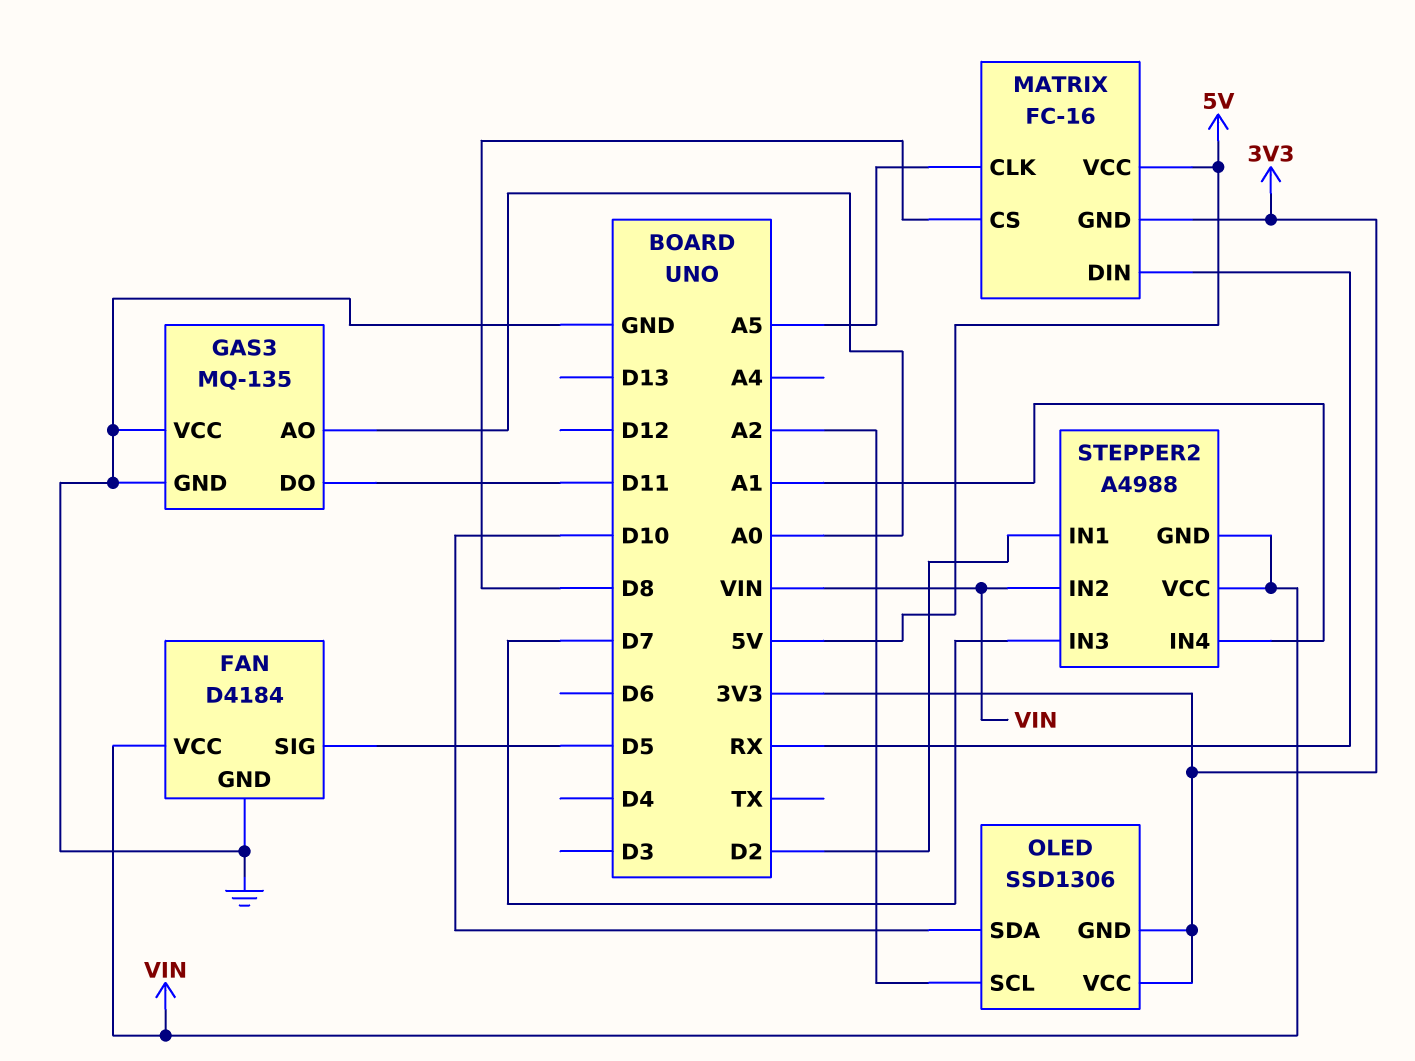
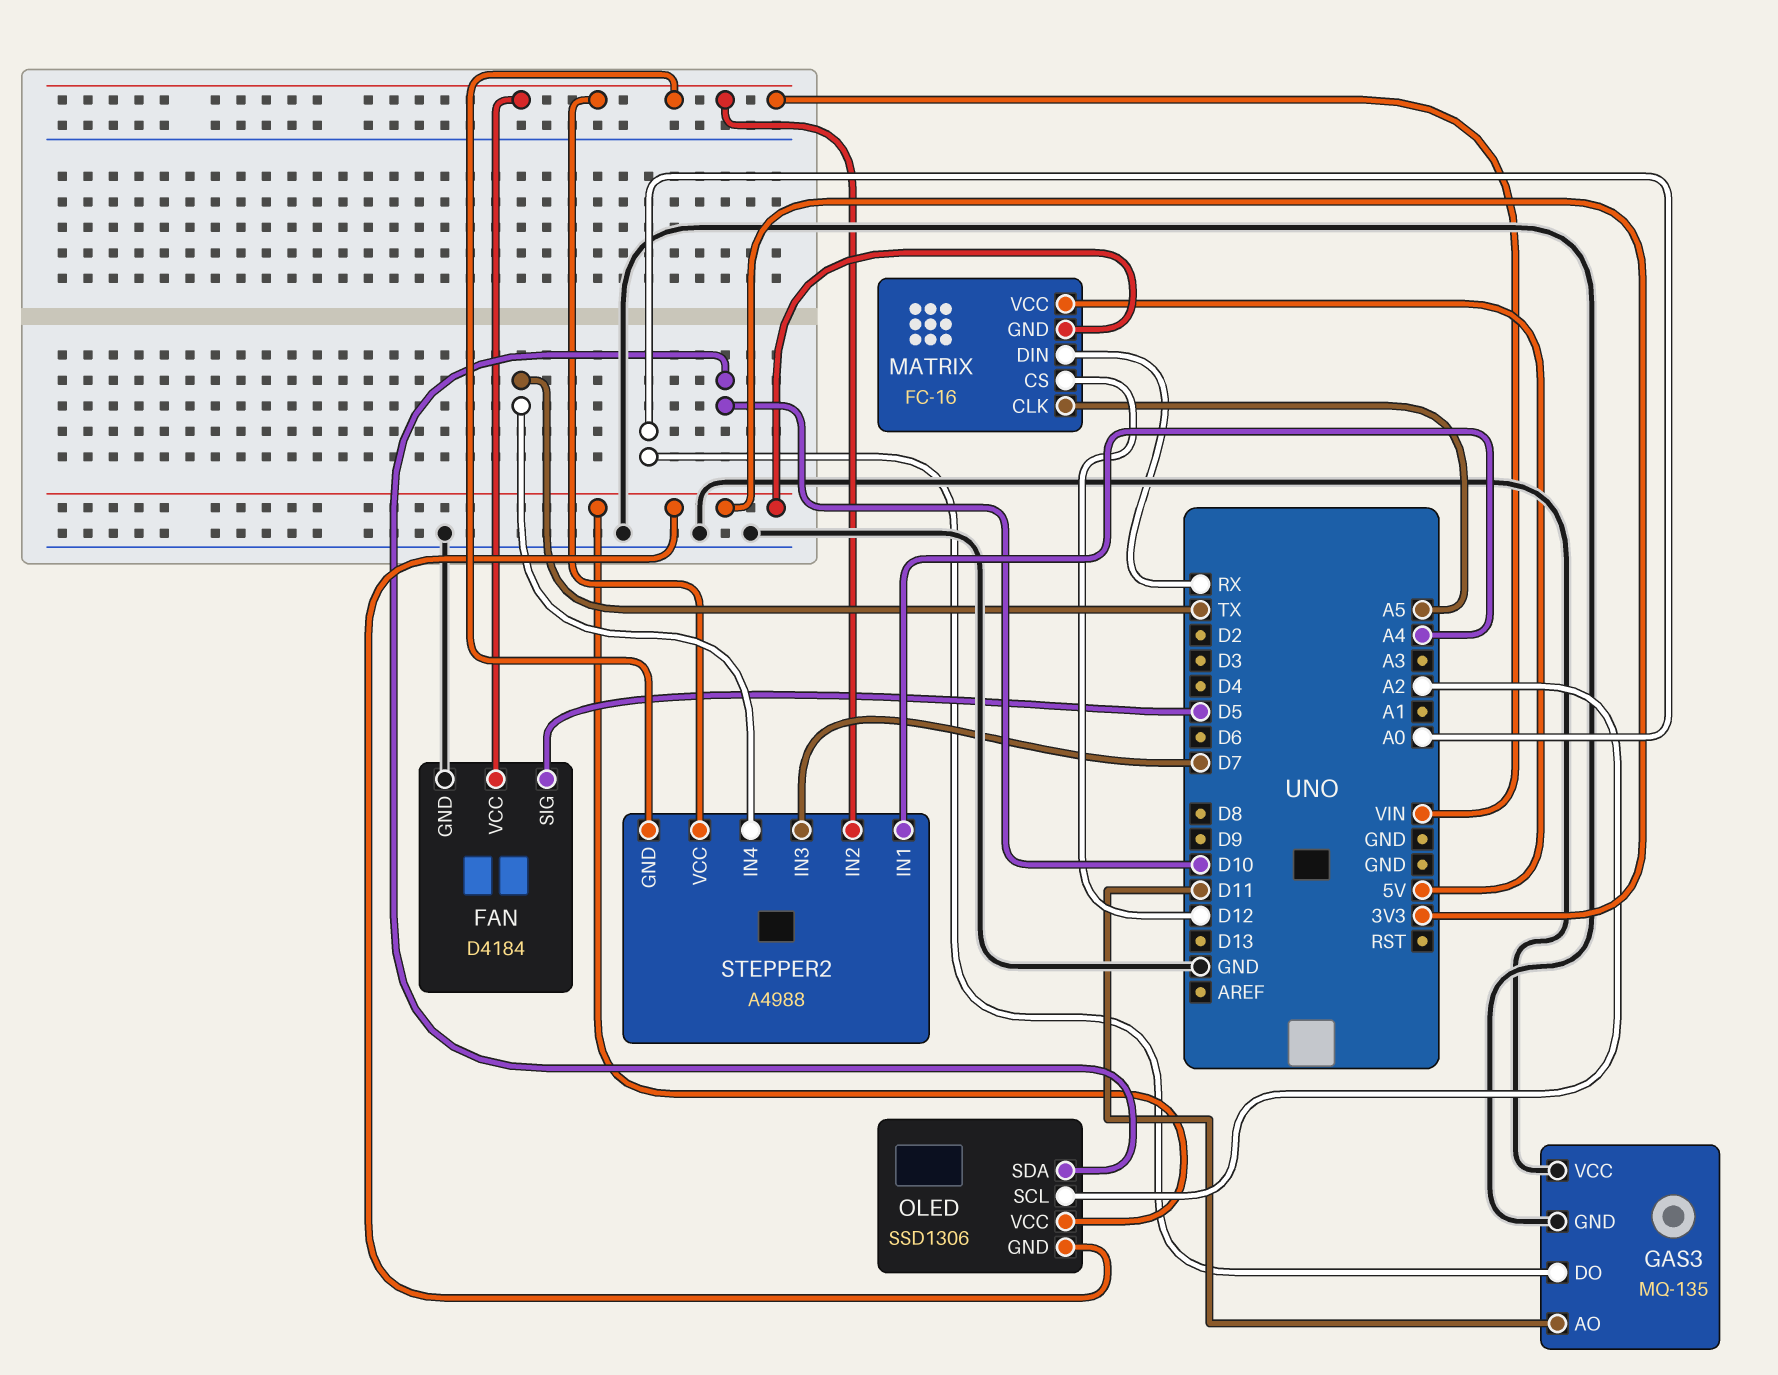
GAS3 pin AO: A0 -> D11
GAS3 pin DO: D11 -> A0
MATRIX pin CS: D8 -> D12
STEPPER2 pin IN1: D2 -> A4
STEPPER2 pin IN4: A1 -> TX

